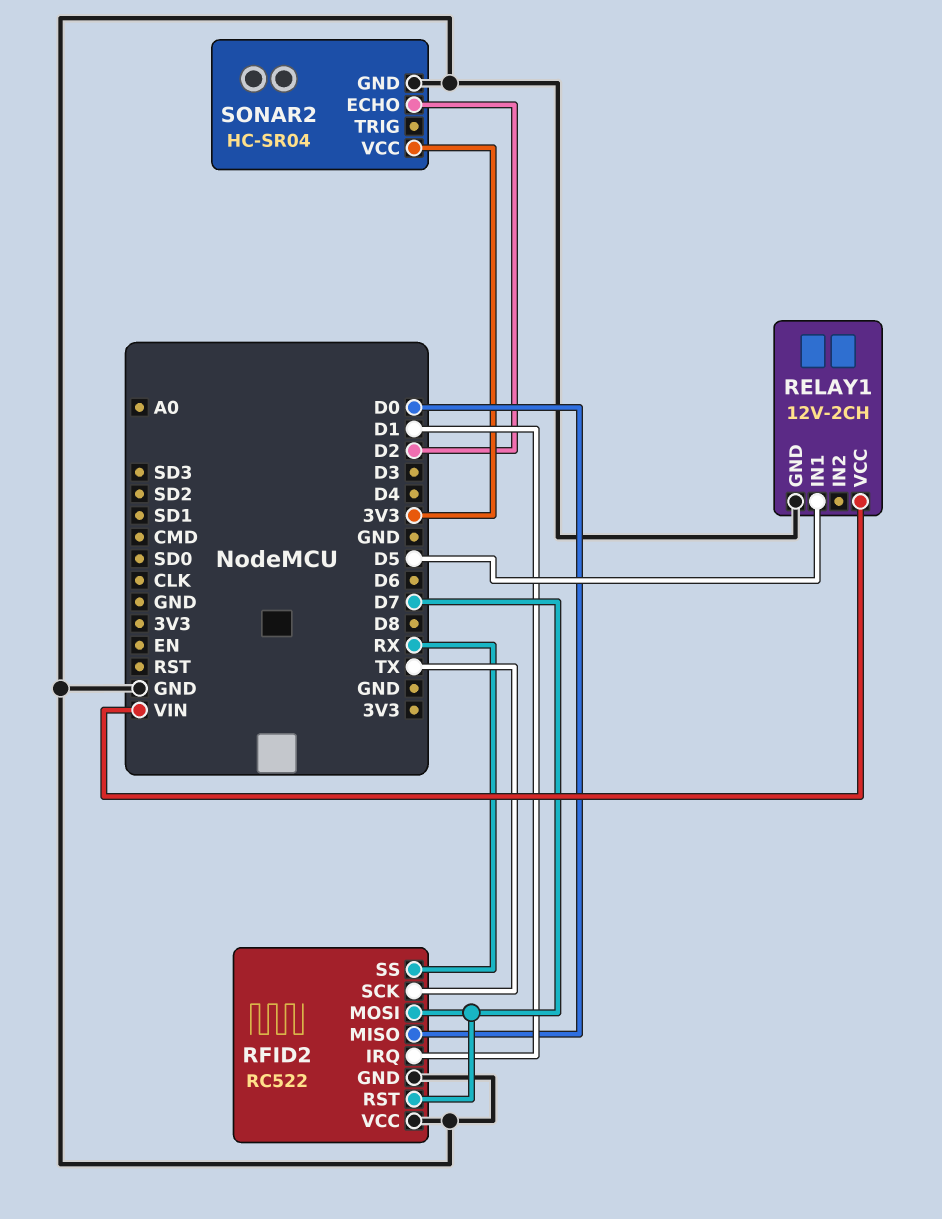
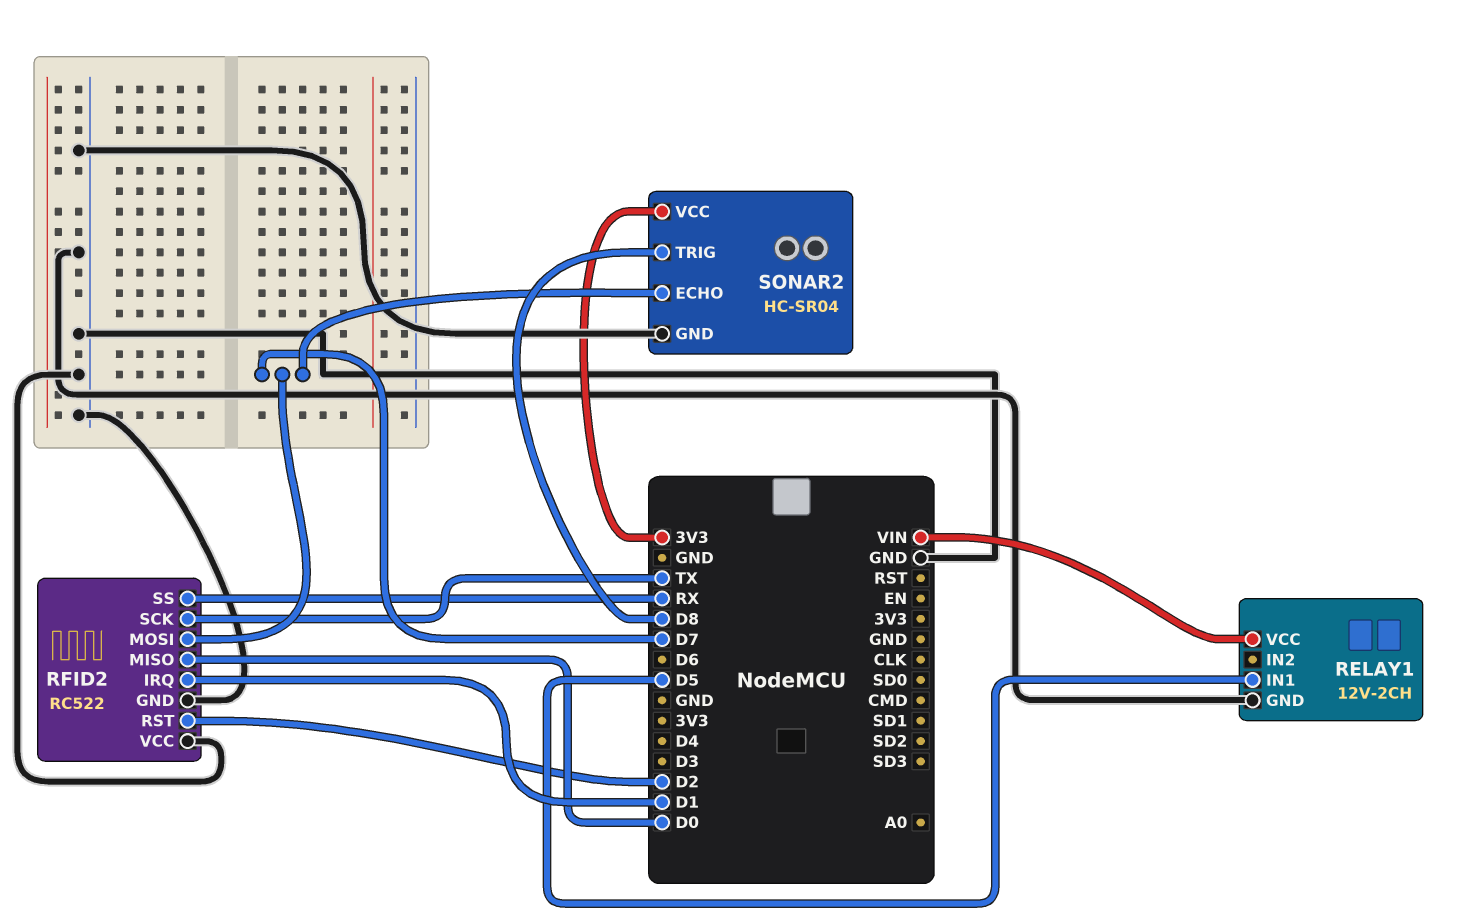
RFID2 pin RST: D7 -> D2
SONAR2 pin ECHO: D2 -> D7
SONAR2 pin TRIG: none -> D8

